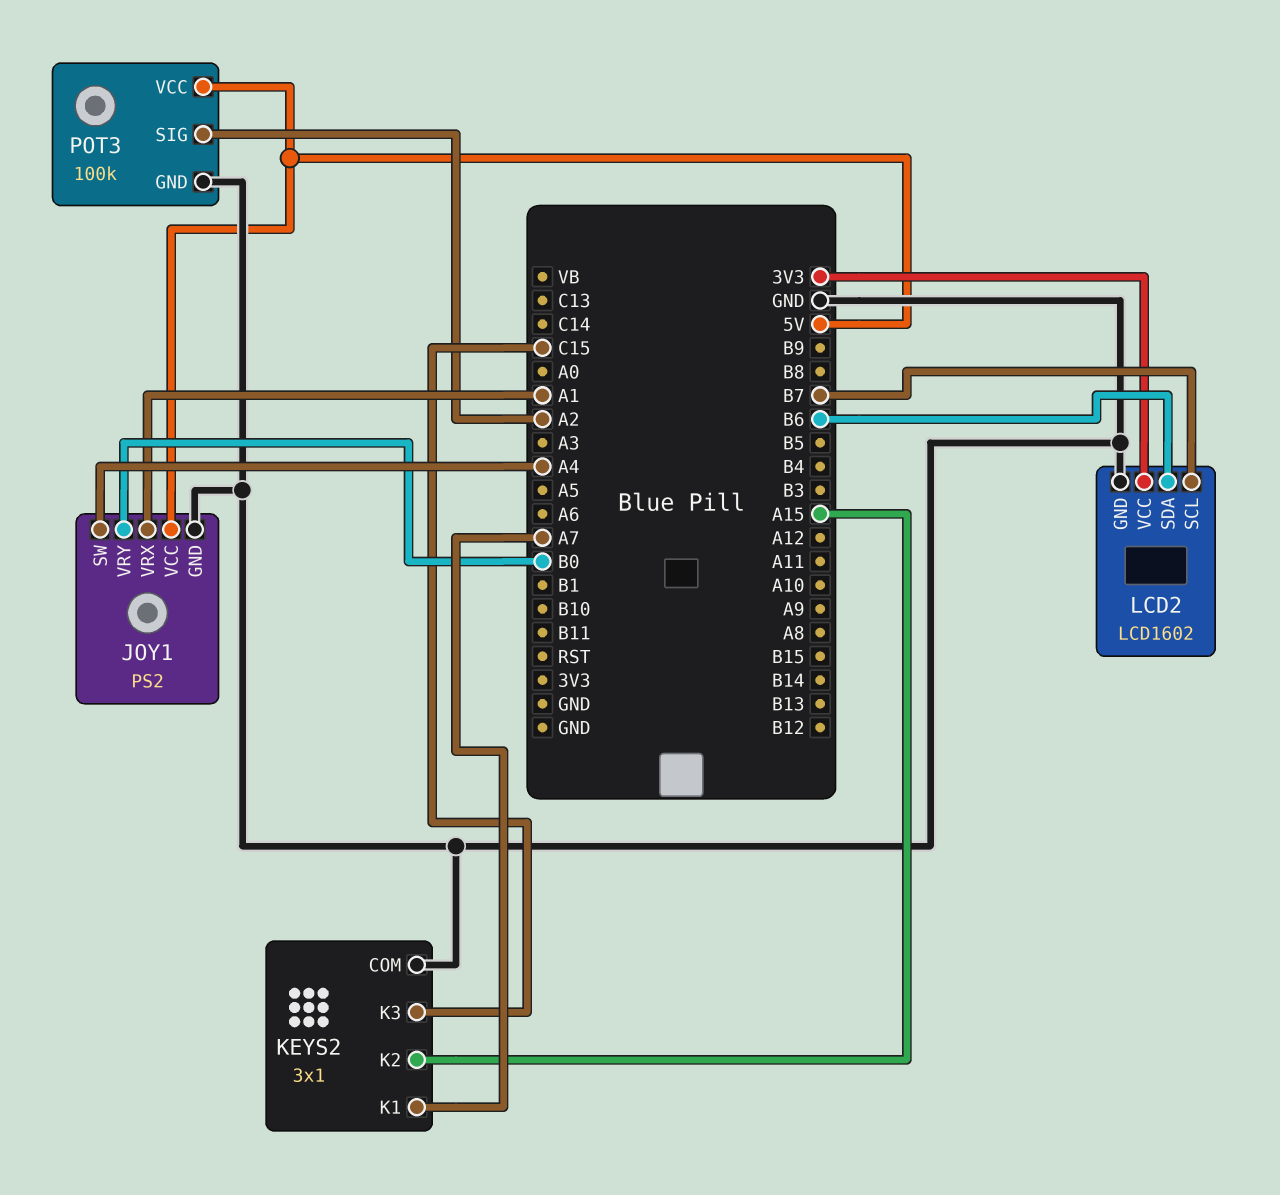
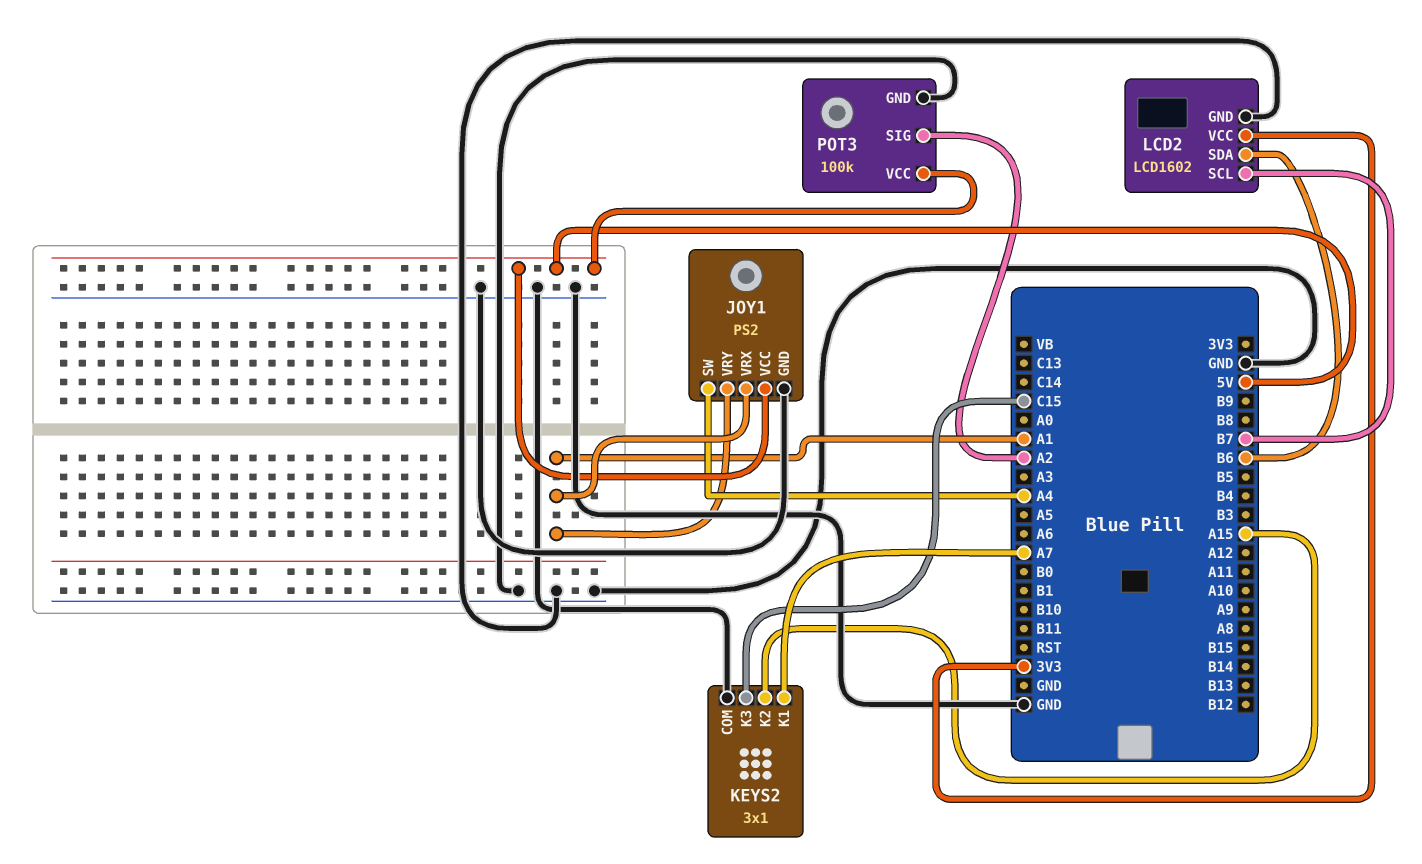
JOY1 pin VRY: B0 -> A1

